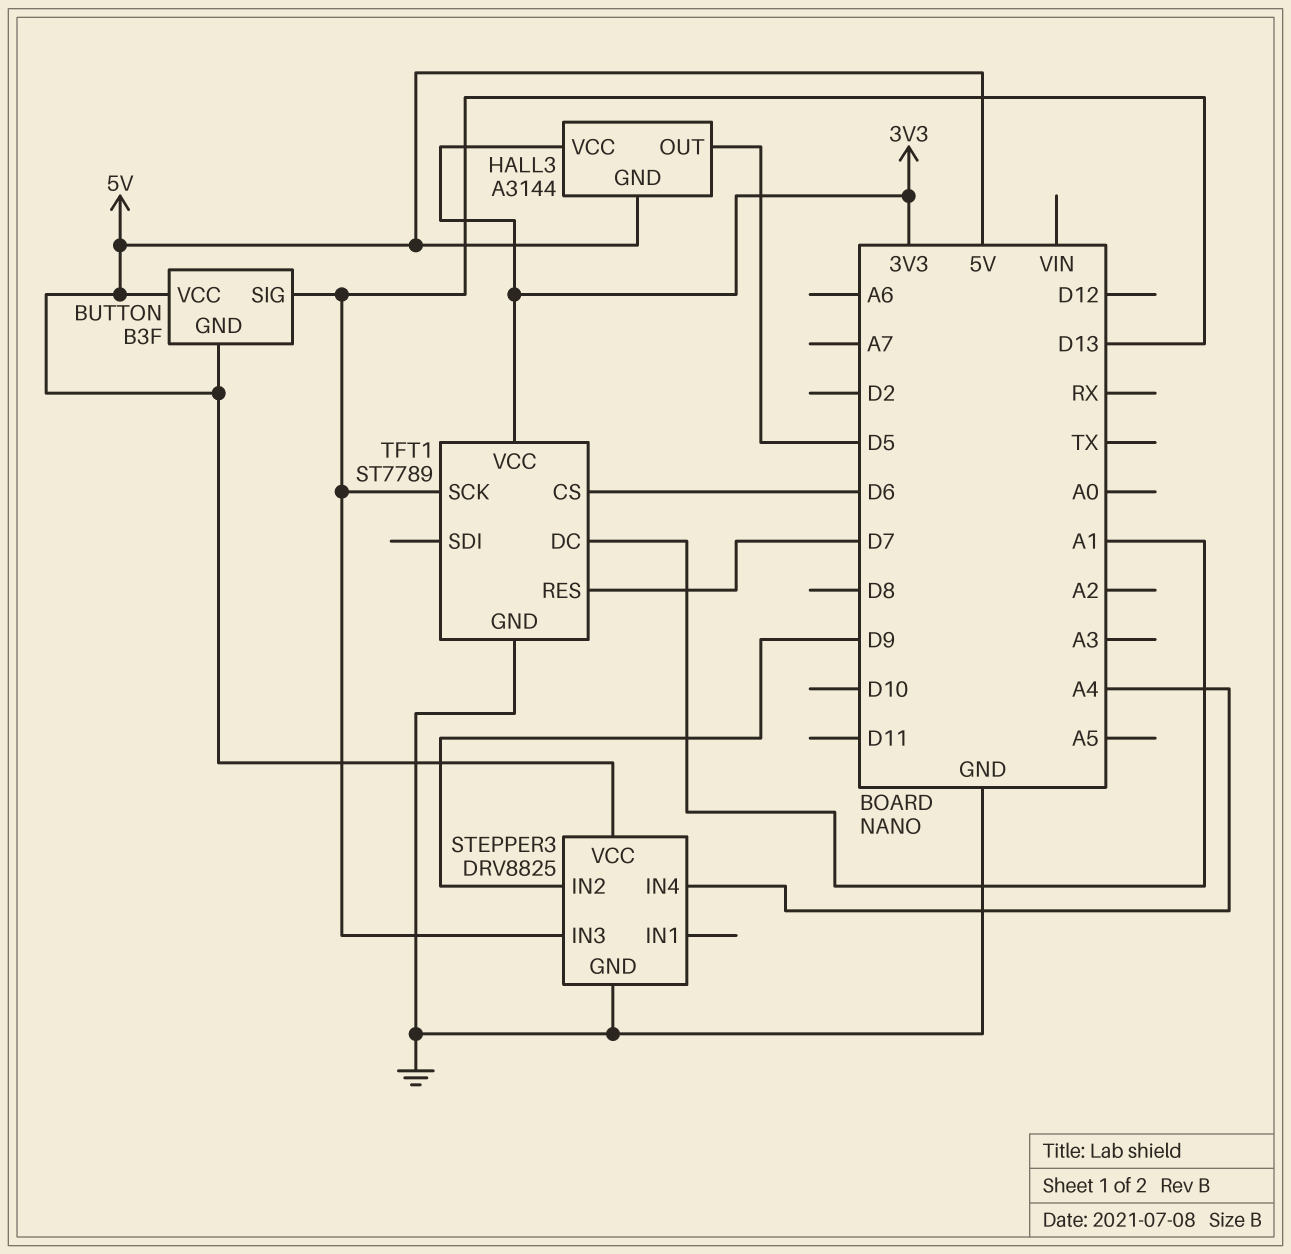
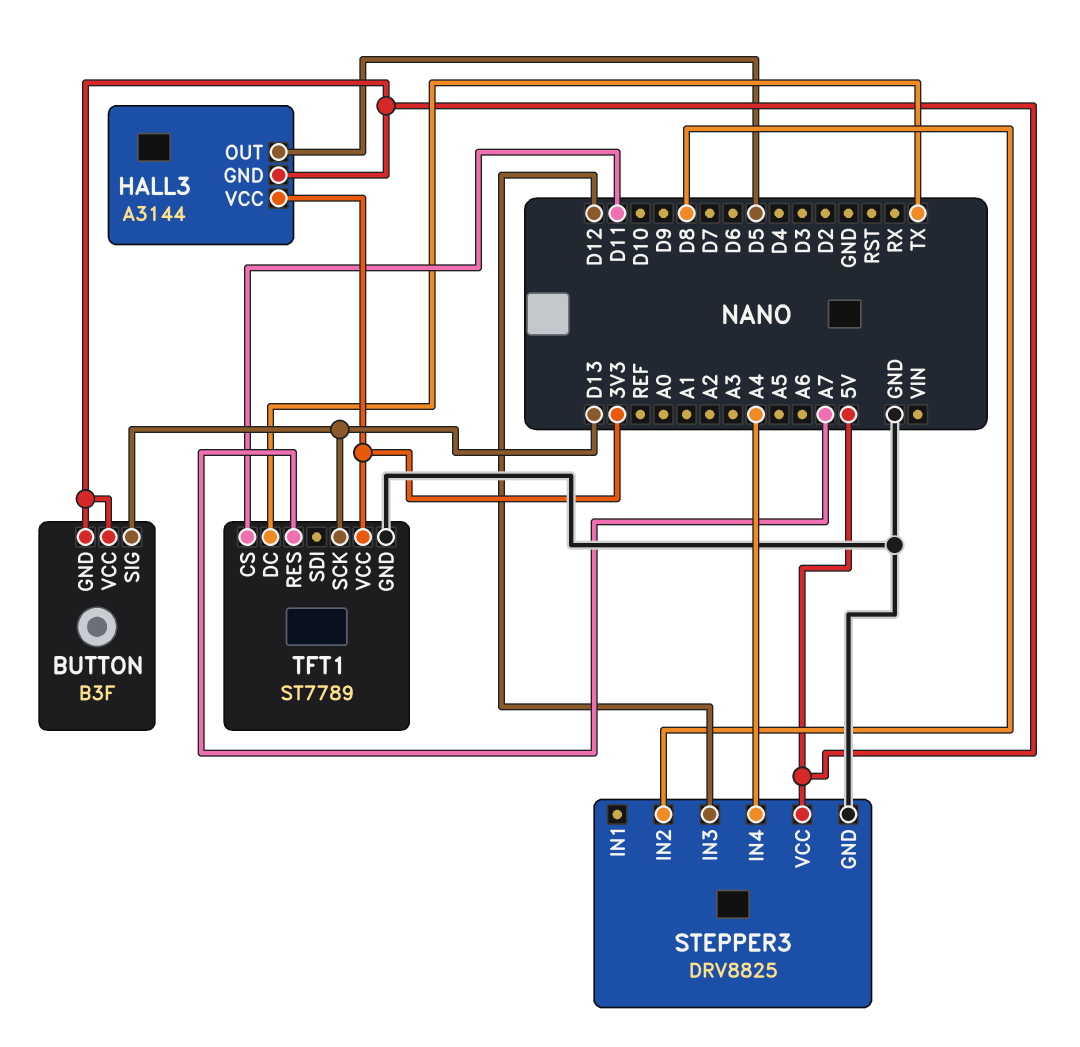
STEPPER3 pin IN2: D9 -> D8
STEPPER3 pin IN3: D13 -> D12
TFT1 pin CS: D6 -> D11
TFT1 pin DC: A1 -> TX
TFT1 pin RES: D7 -> A7

